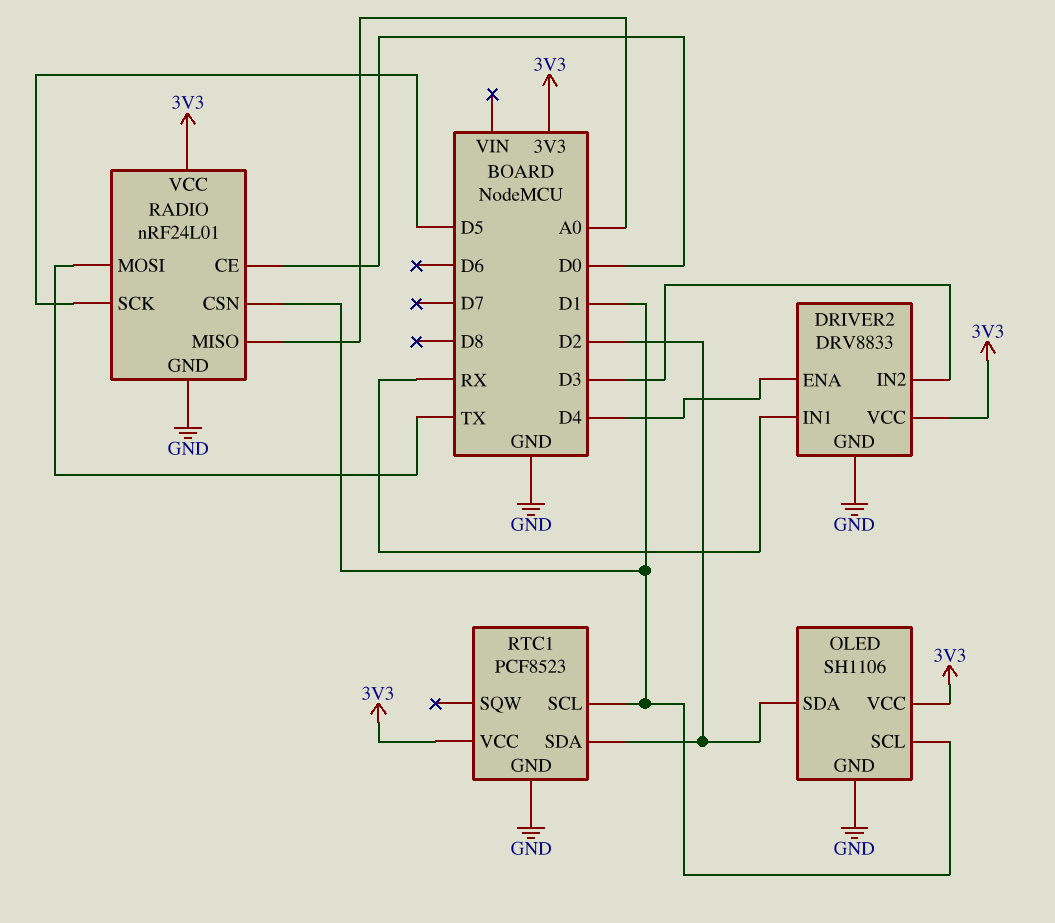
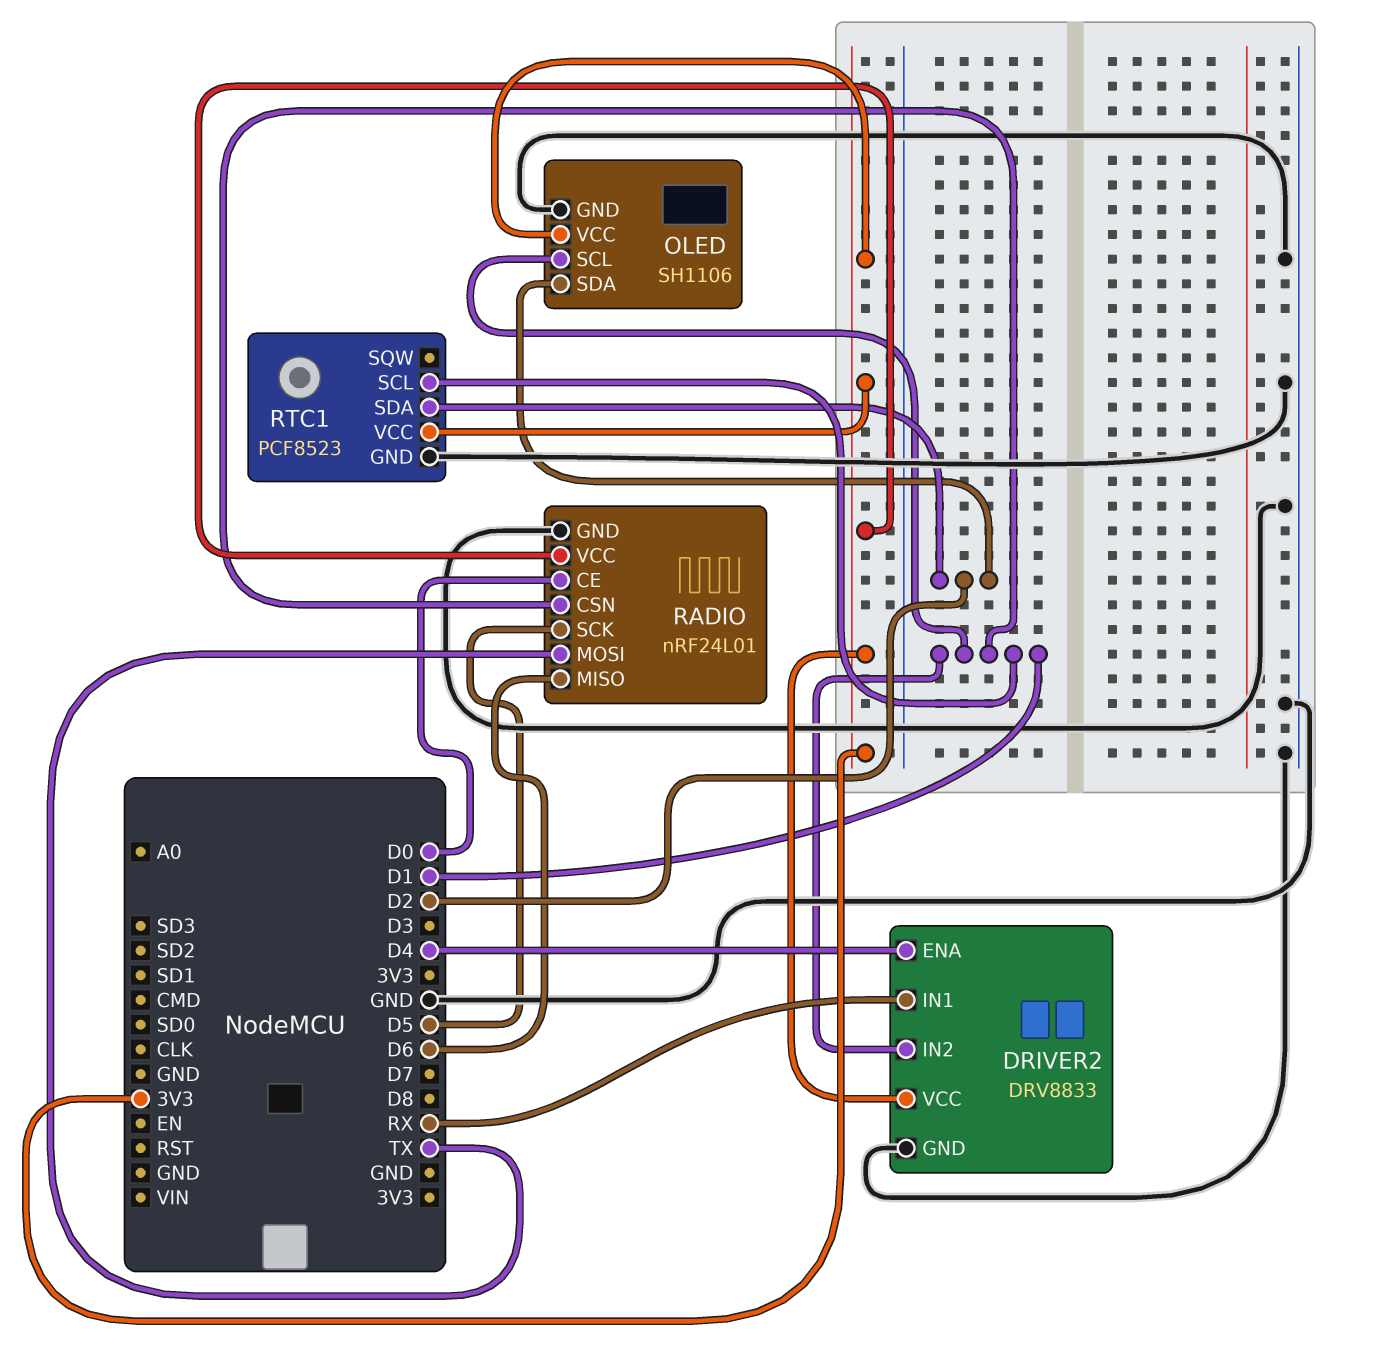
DRIVER2 pin IN2: D3 -> D1
RADIO pin MISO: A0 -> D6

